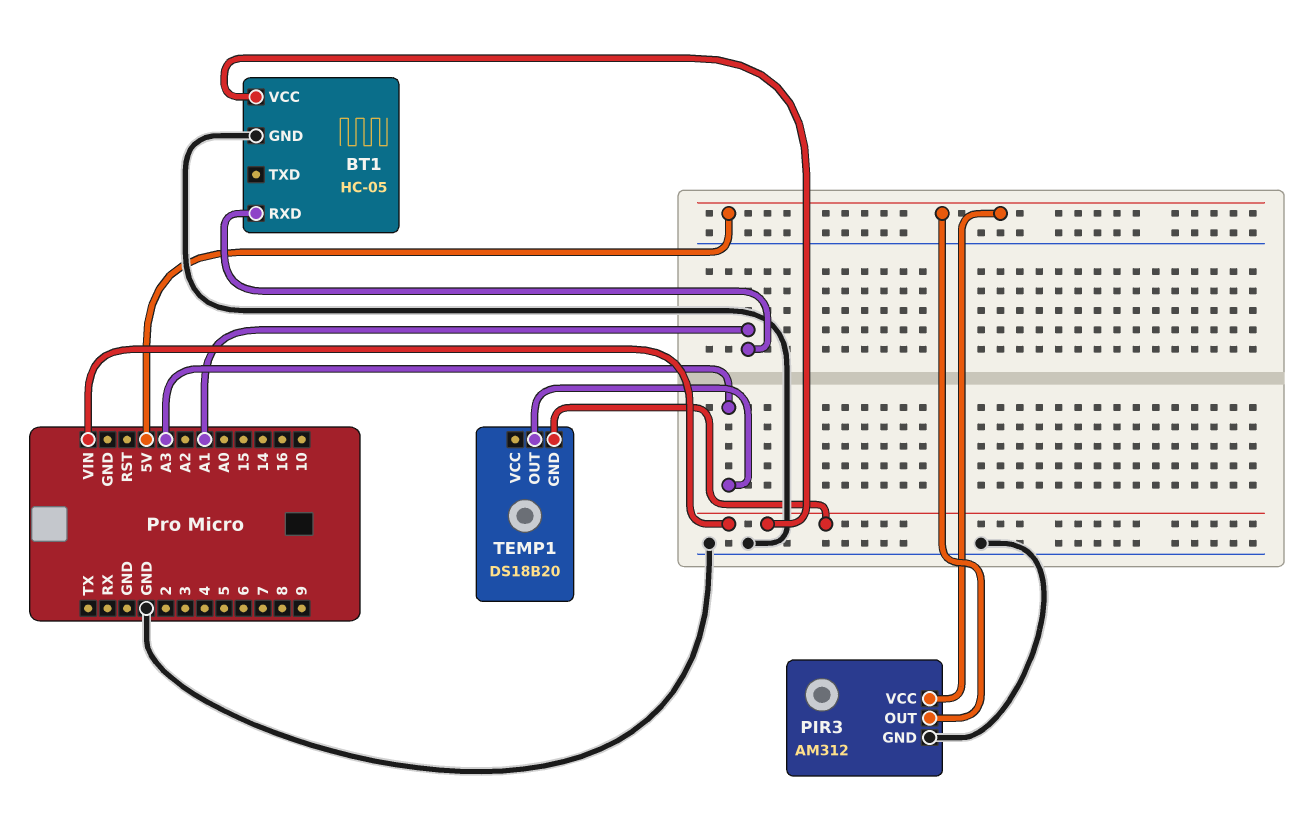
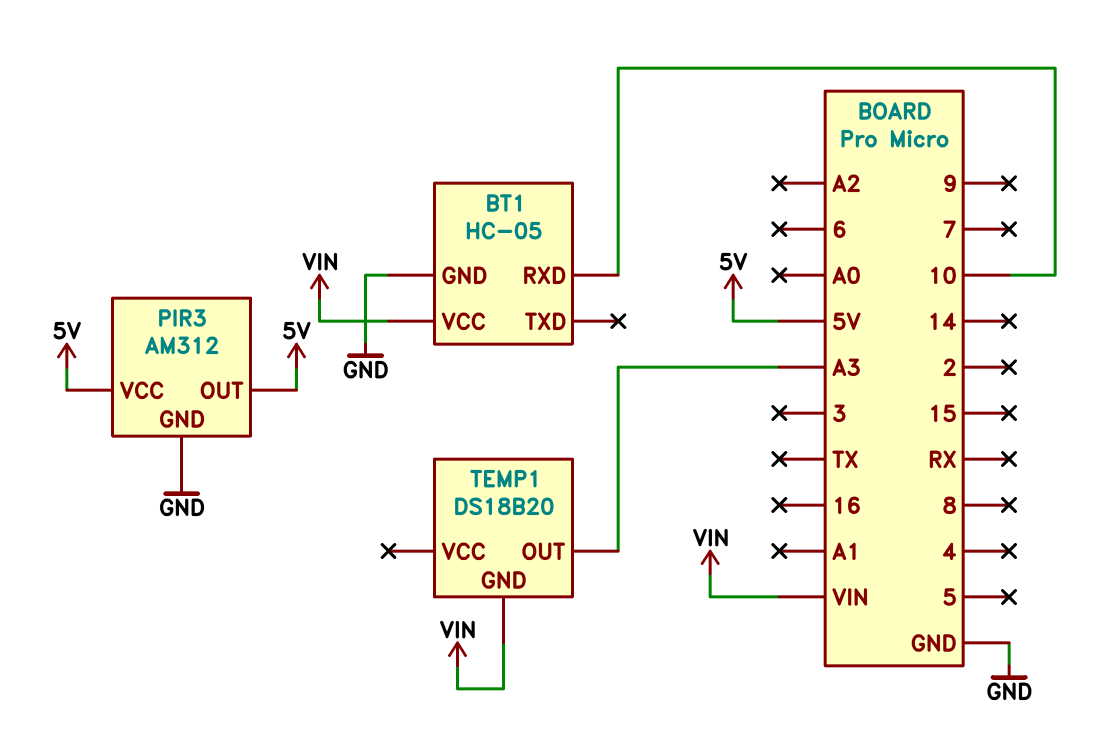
BT1 pin RXD: A1 -> 10

